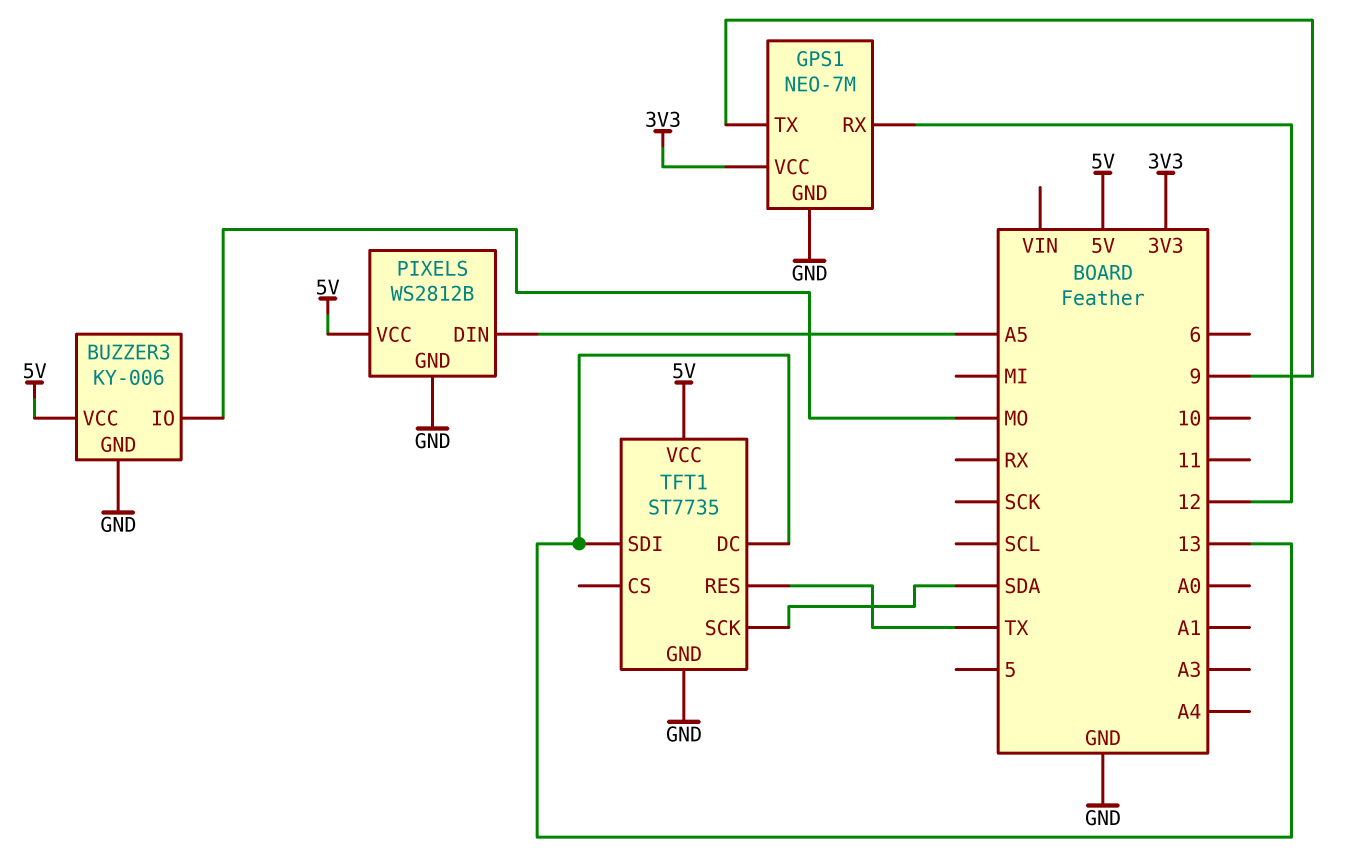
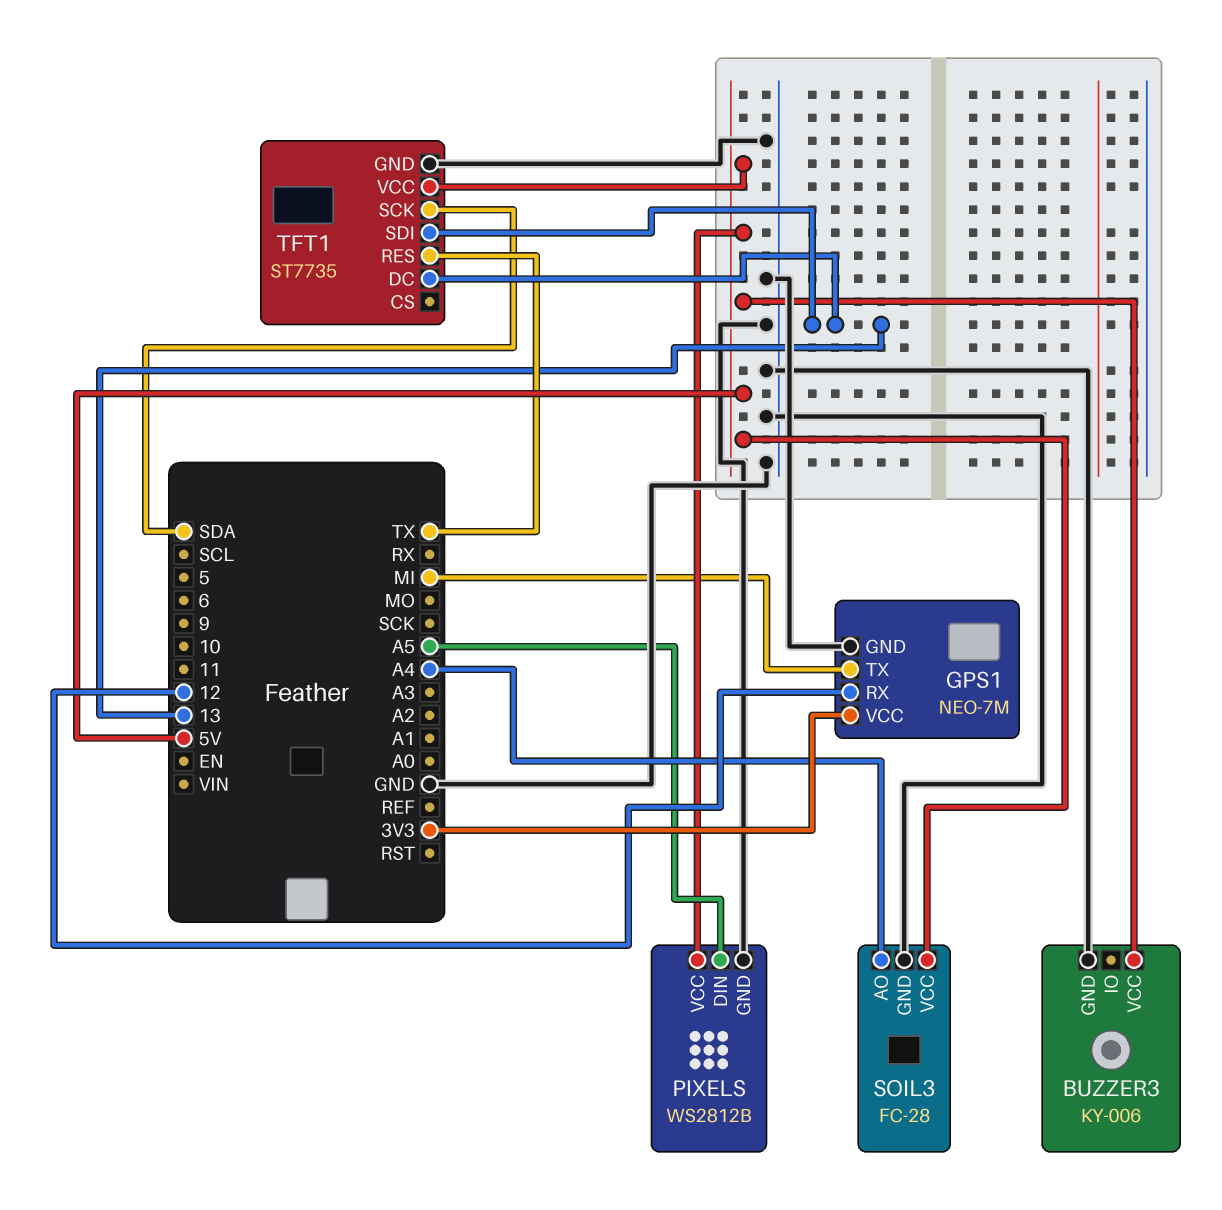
BUZZER3 pin IO: MO -> none
GPS1 pin TX: 9 -> MI
SOIL3: none -> FC-28
SOIL3 pin AO: none -> A4
SOIL3 pin GND: none -> GND
SOIL3 pin VCC: none -> 5V

